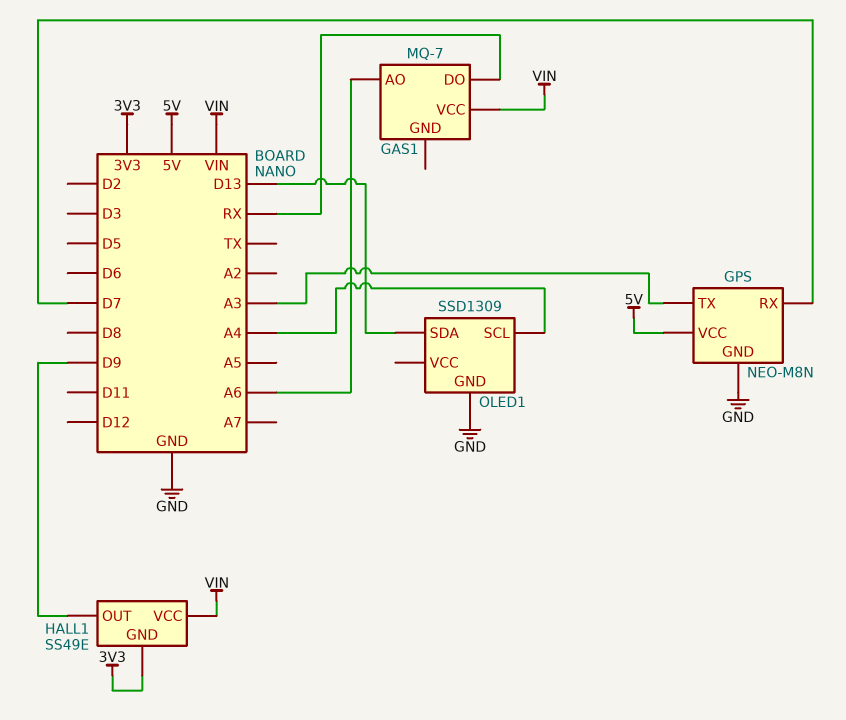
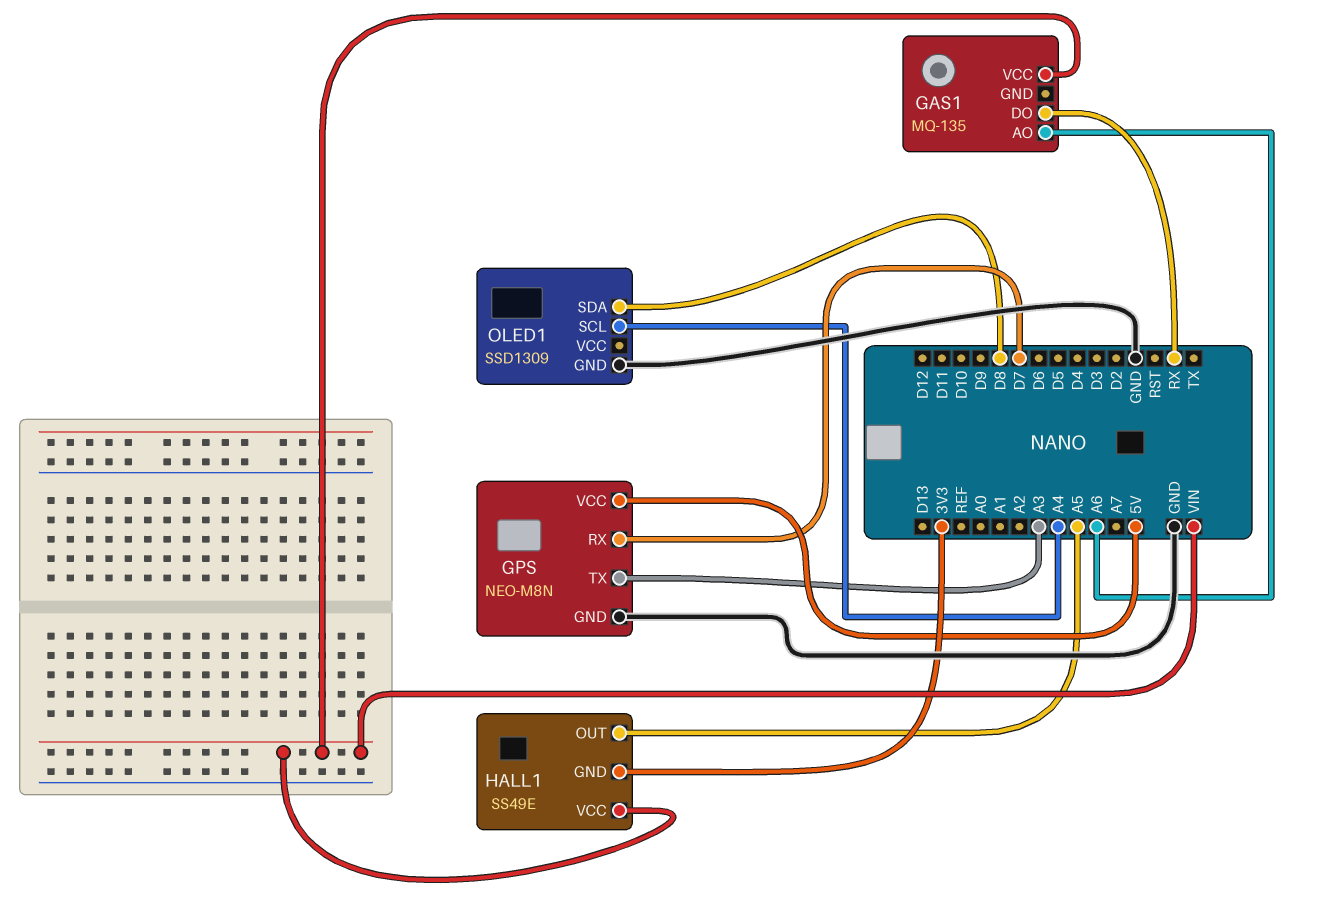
GAS1: MQ-7 -> MQ-135
HALL1 pin OUT: D9 -> A5
OLED1 pin SDA: D13 -> D8

